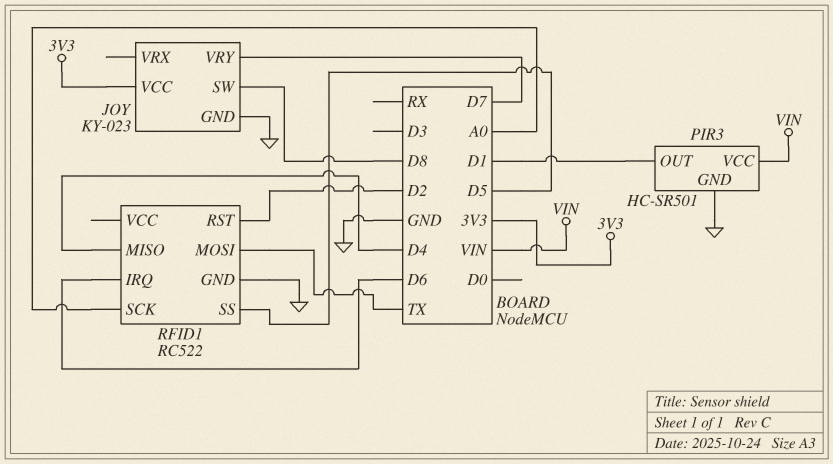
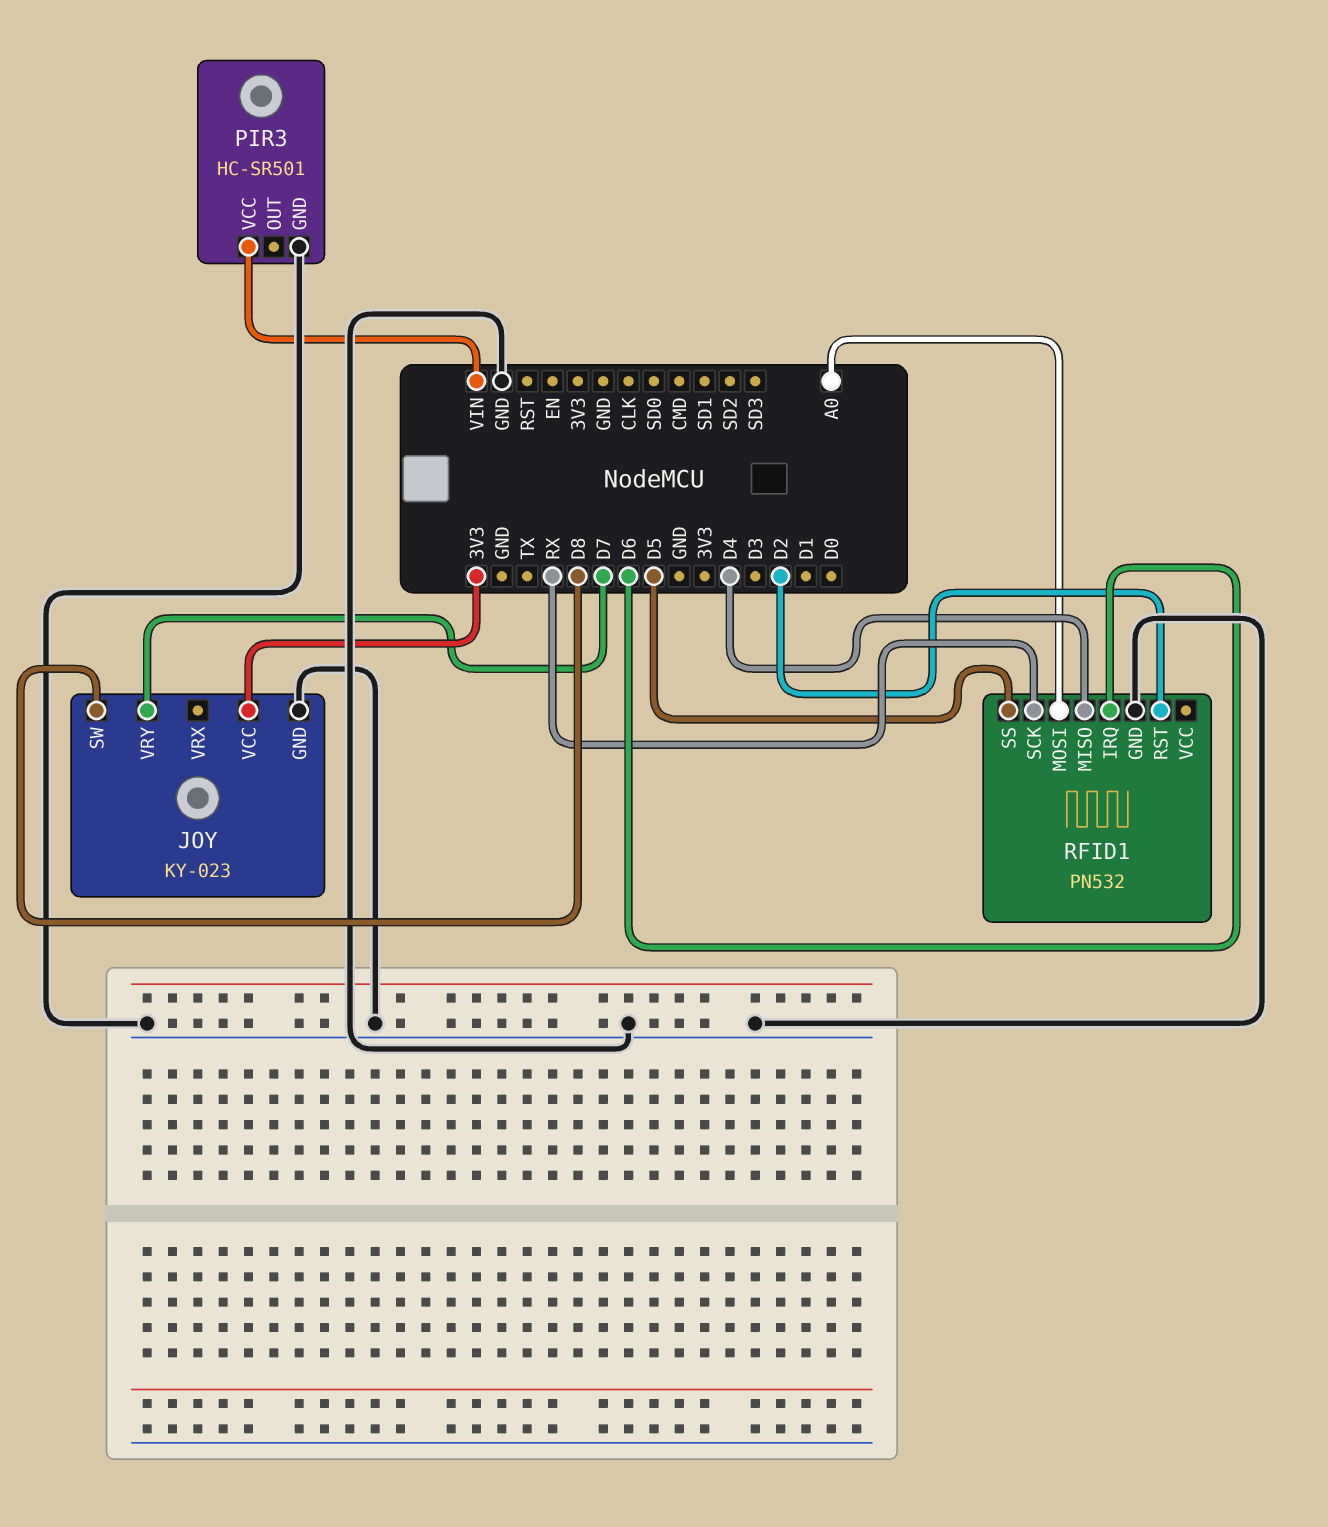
PIR3 pin OUT: D1 -> none
RFID1: RC522 -> PN532
RFID1 pin MOSI: TX -> A0
RFID1 pin SCK: A0 -> RX

